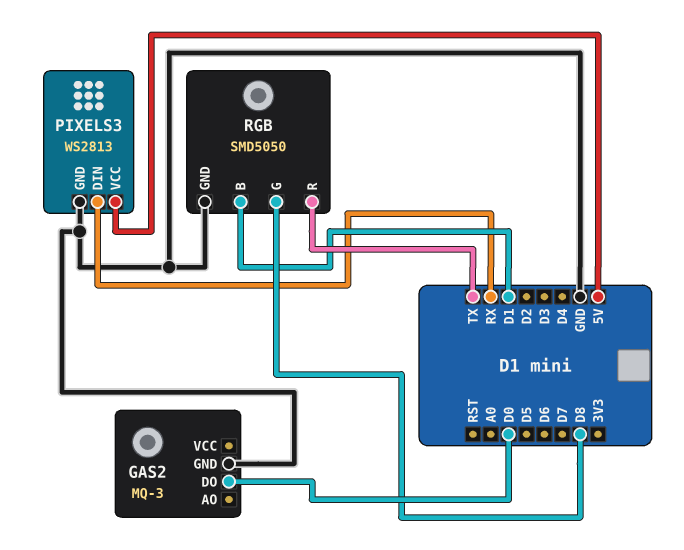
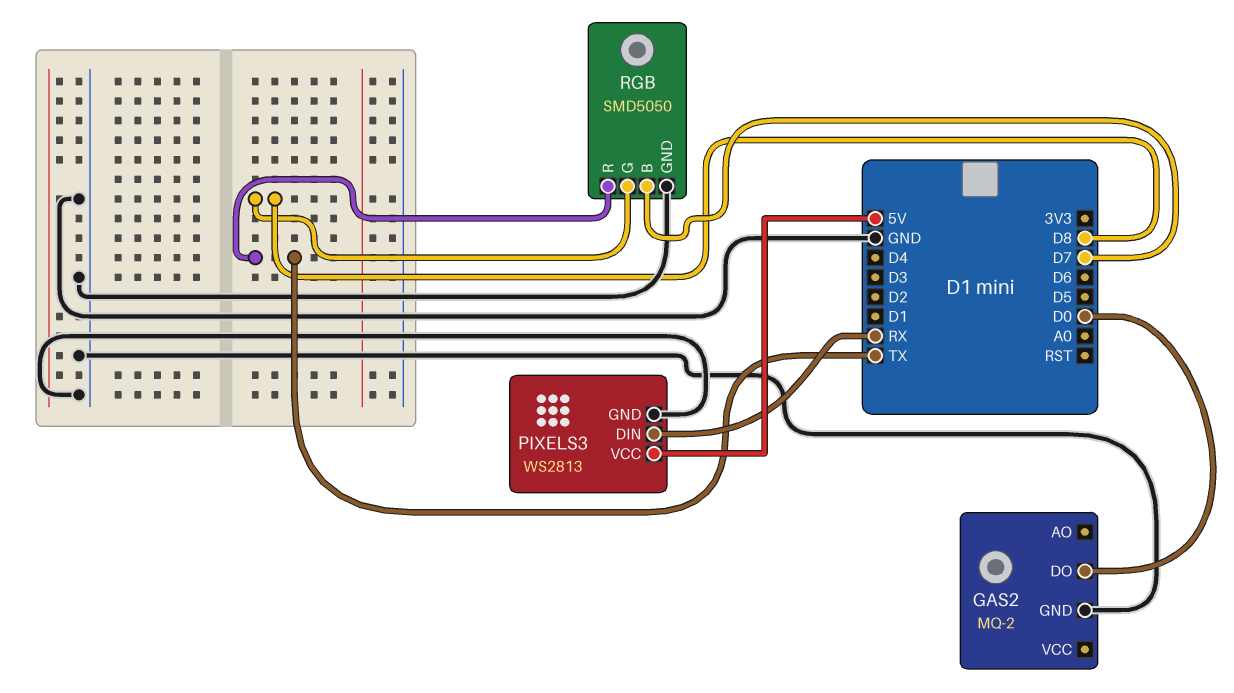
GAS2: MQ-3 -> MQ-2
RGB pin B: D1 -> D7

